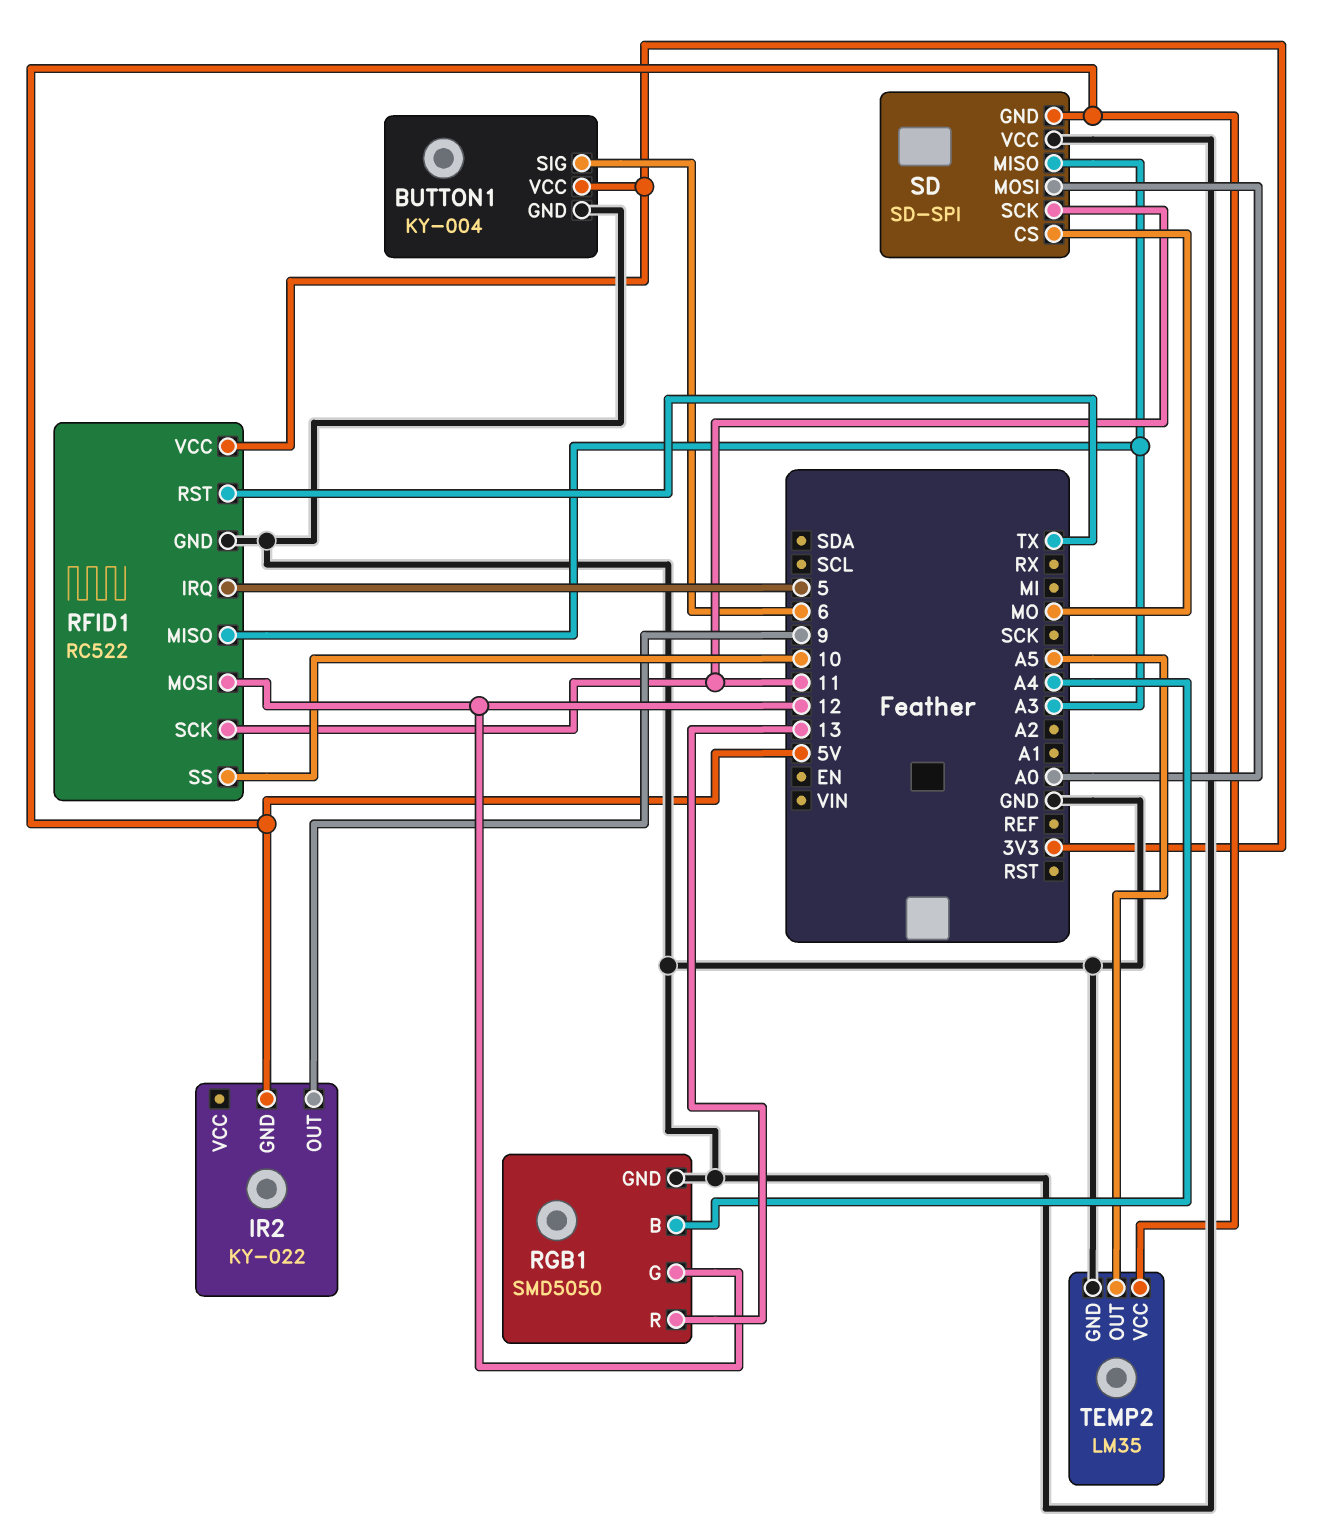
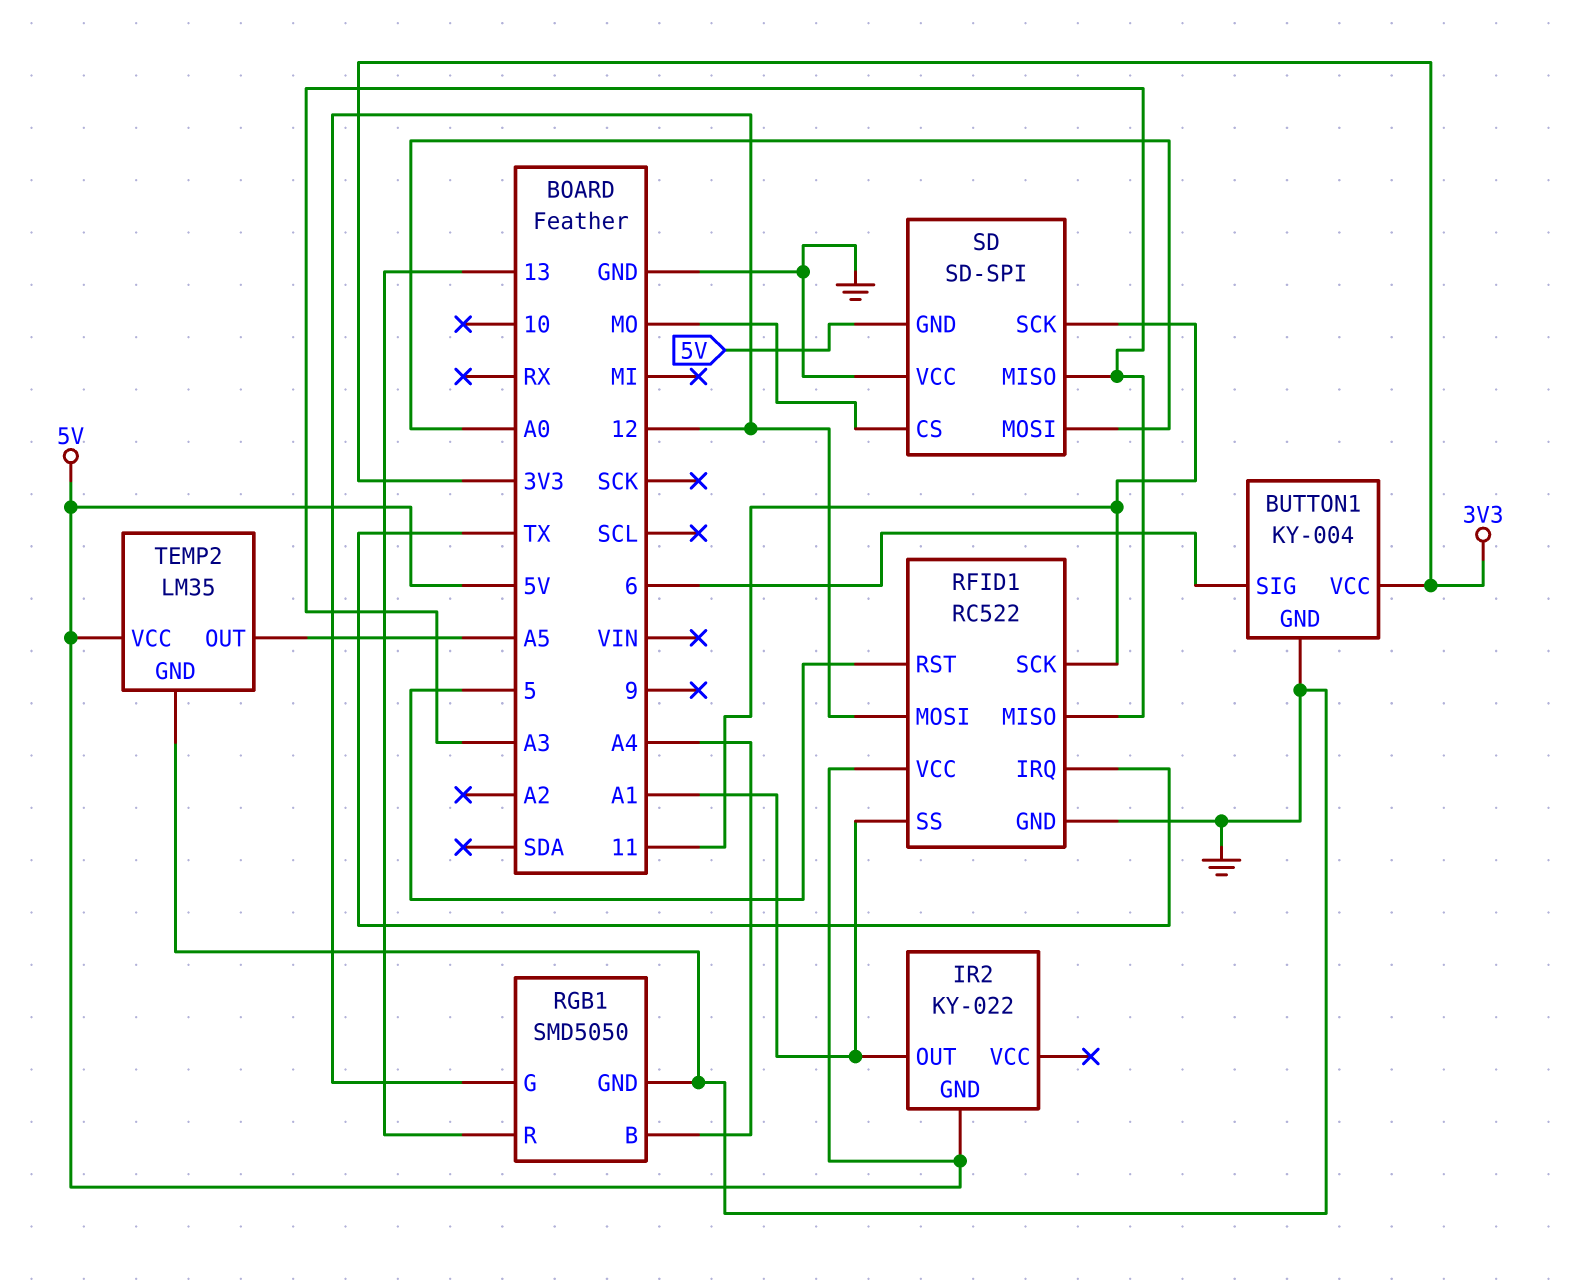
IR2 pin OUT: 9 -> A1
RFID1 pin IRQ: 5 -> TX
RFID1 pin RST: TX -> 5
RFID1 pin SS: 10 -> A1
RFID1 pin VCC: 3V3 -> 5V

